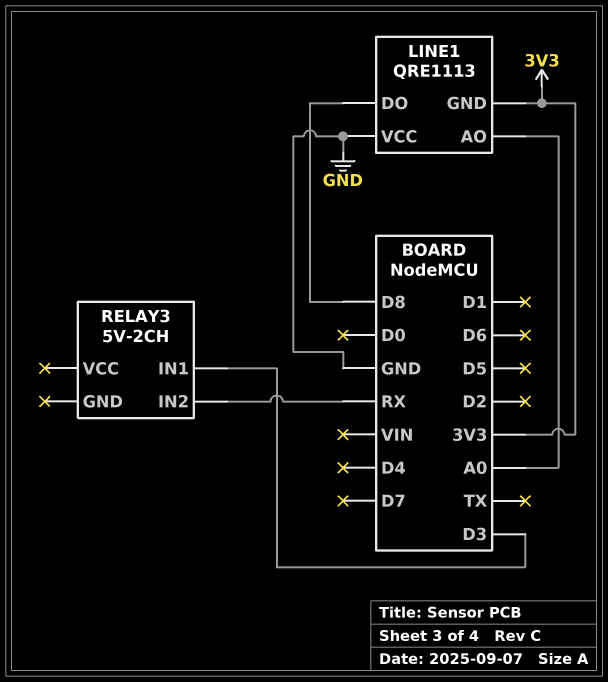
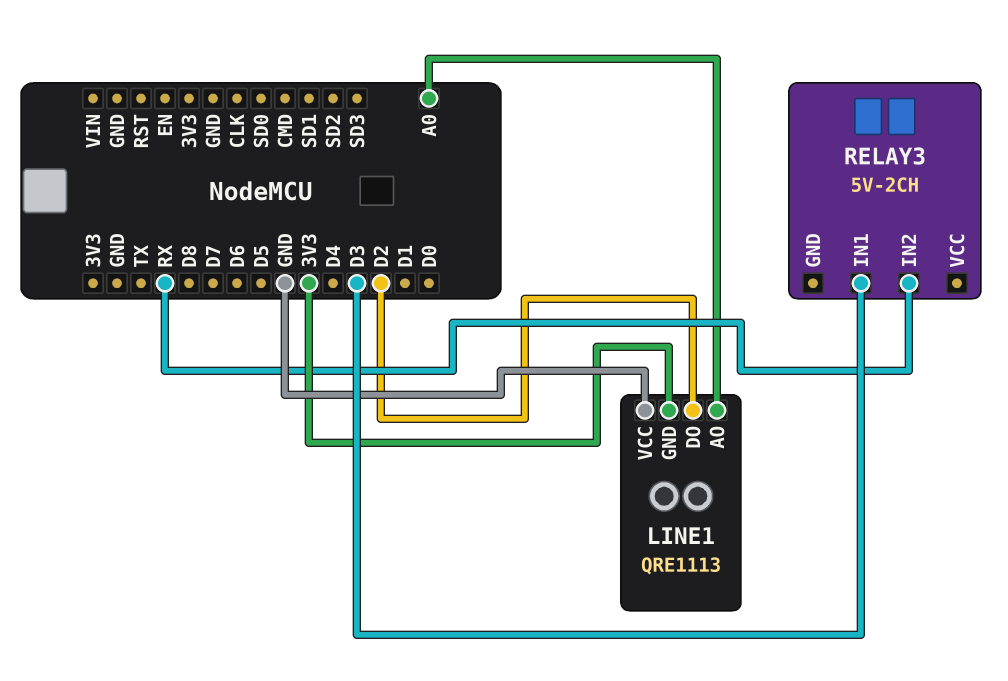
LINE1 pin DO: D8 -> D2

